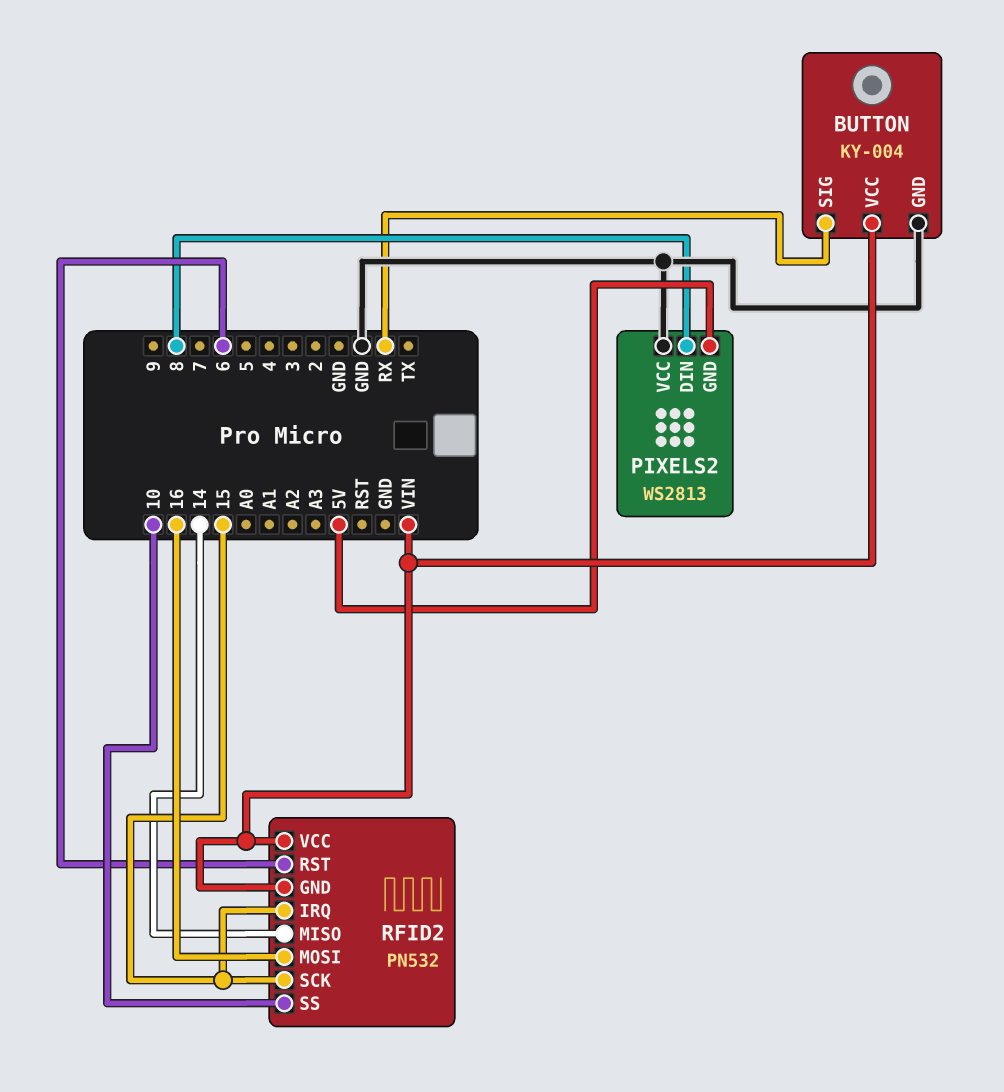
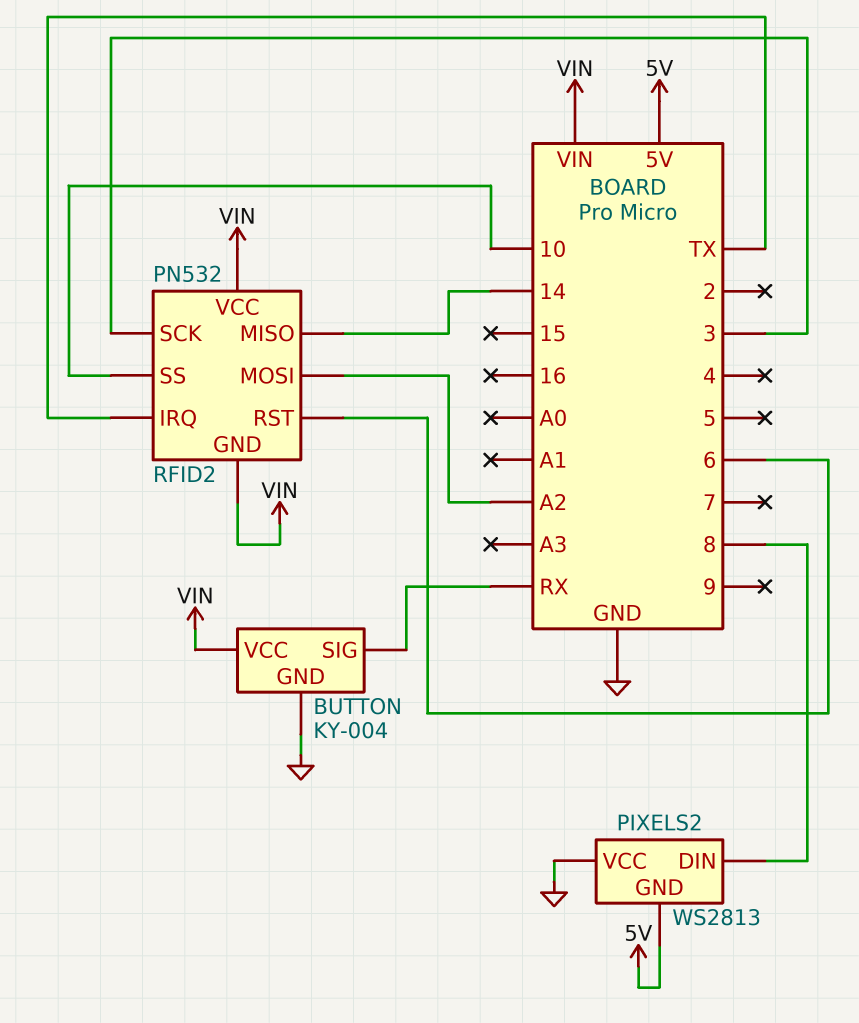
RFID2 pin IRQ: 15 -> TX
RFID2 pin MOSI: 16 -> A2
RFID2 pin SCK: 15 -> 3

